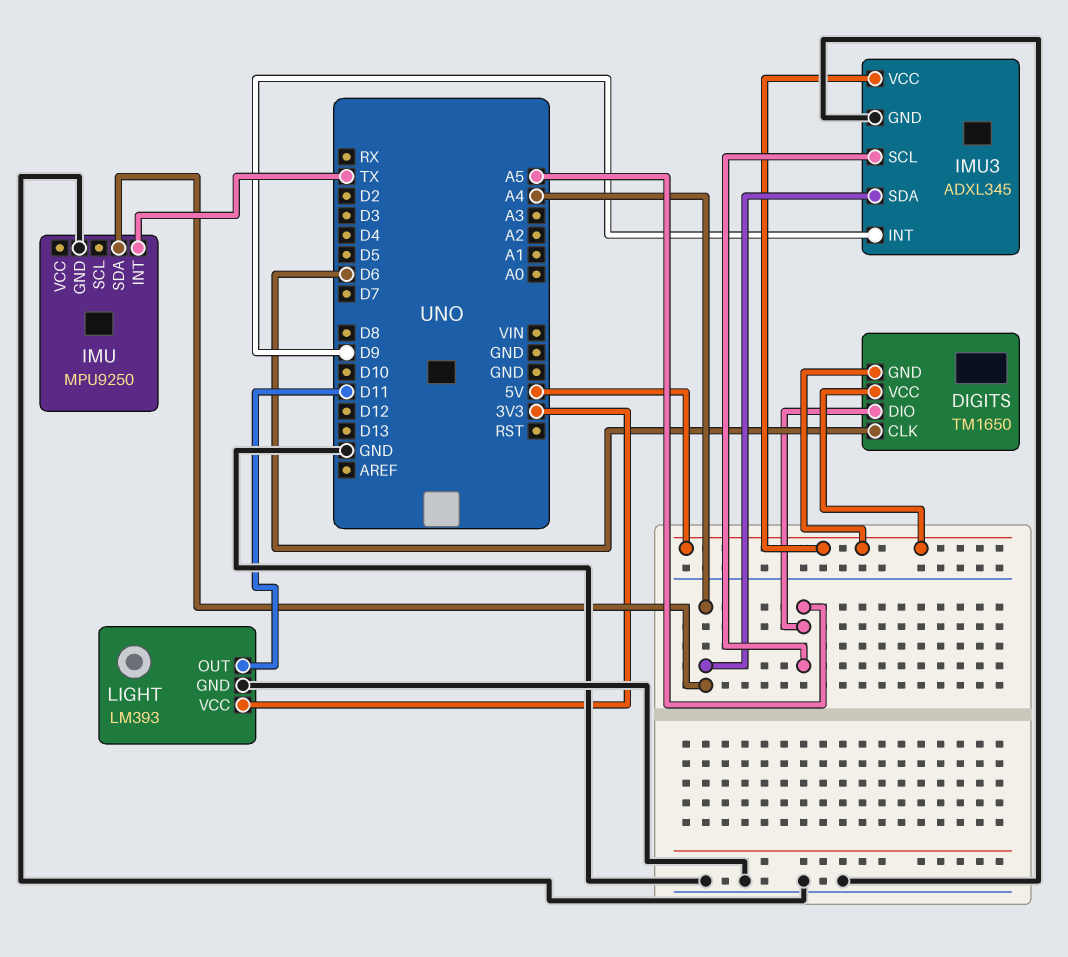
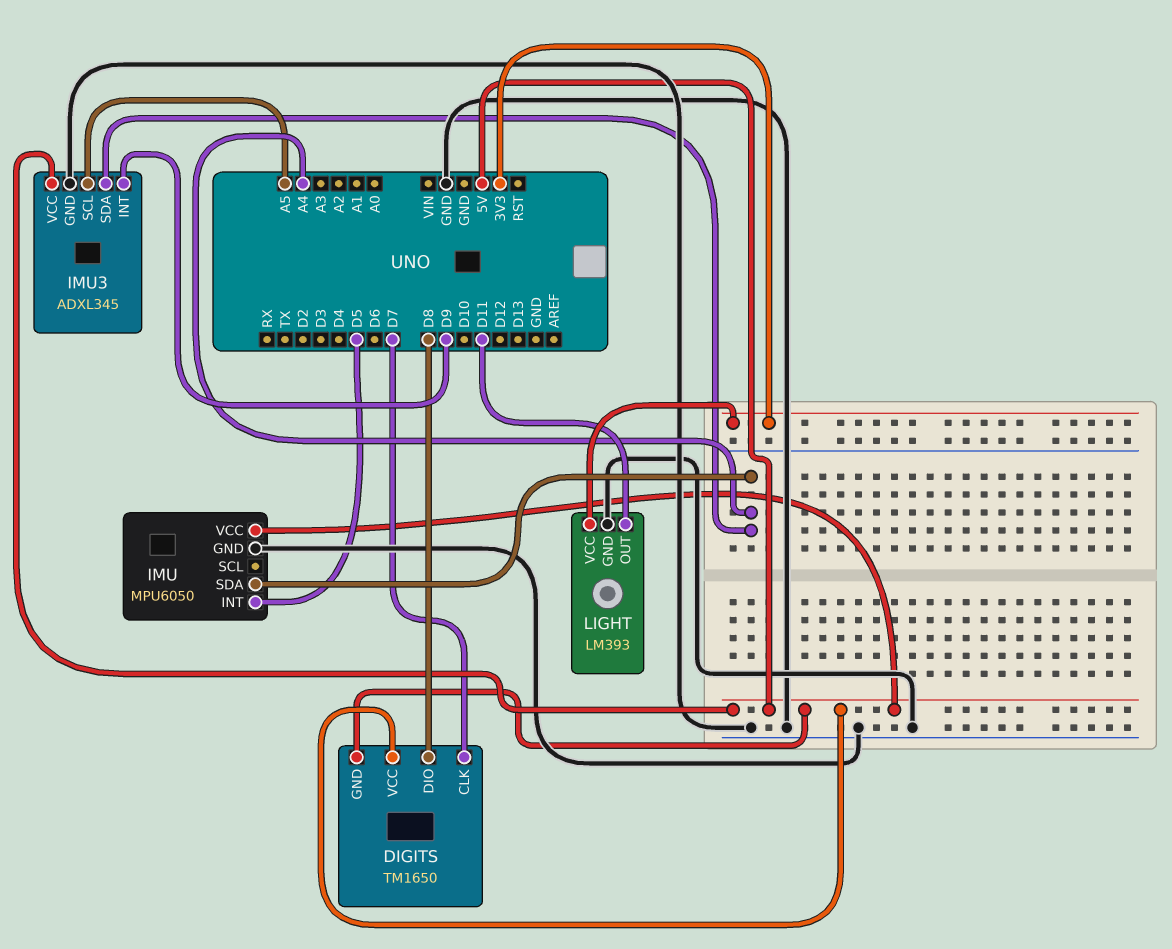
DIGITS pin CLK: D6 -> D7
DIGITS pin DIO: A5 -> D8
IMU: MPU9250 -> MPU6050
IMU pin INT: TX -> D5
IMU pin VCC: none -> 5V

